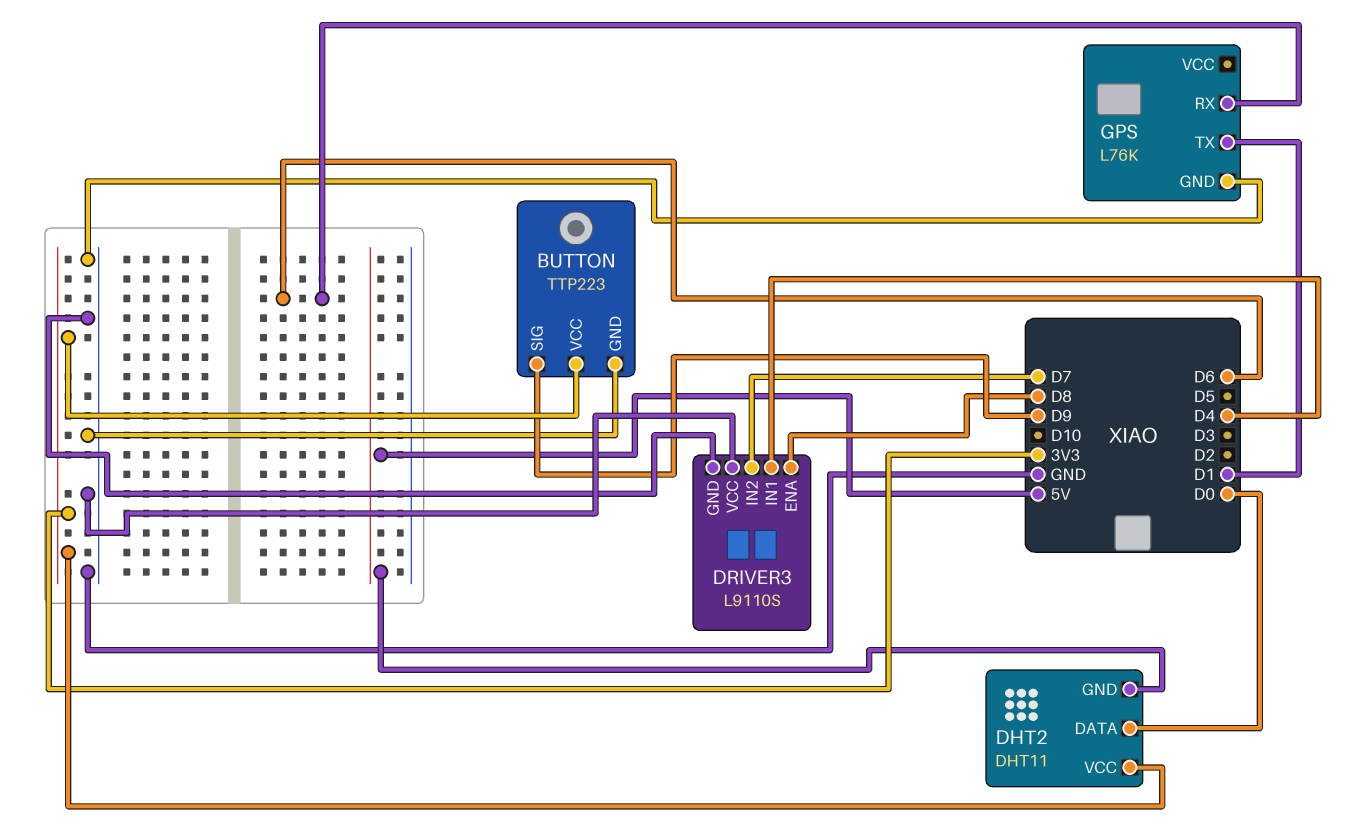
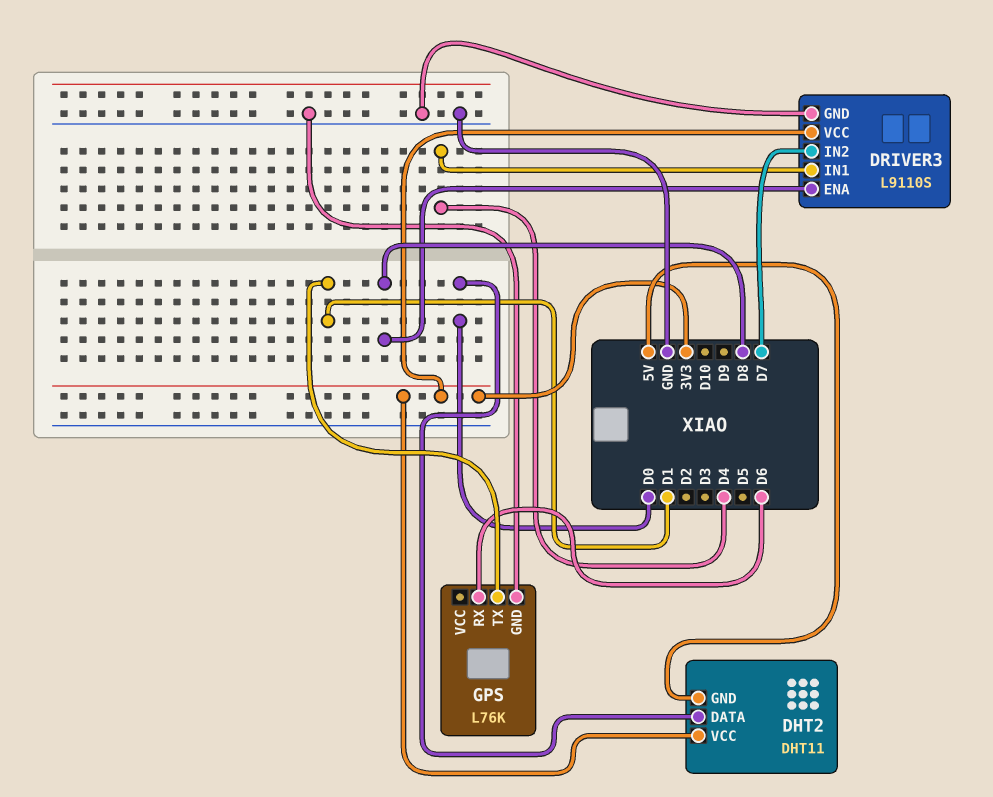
BUTTON: TTP223 -> none
BUTTON pin GND: GND -> none
BUTTON pin SIG: D9 -> none
BUTTON pin VCC: 3V3 -> none
DRIVER3 pin VCC: GND -> 3V3

